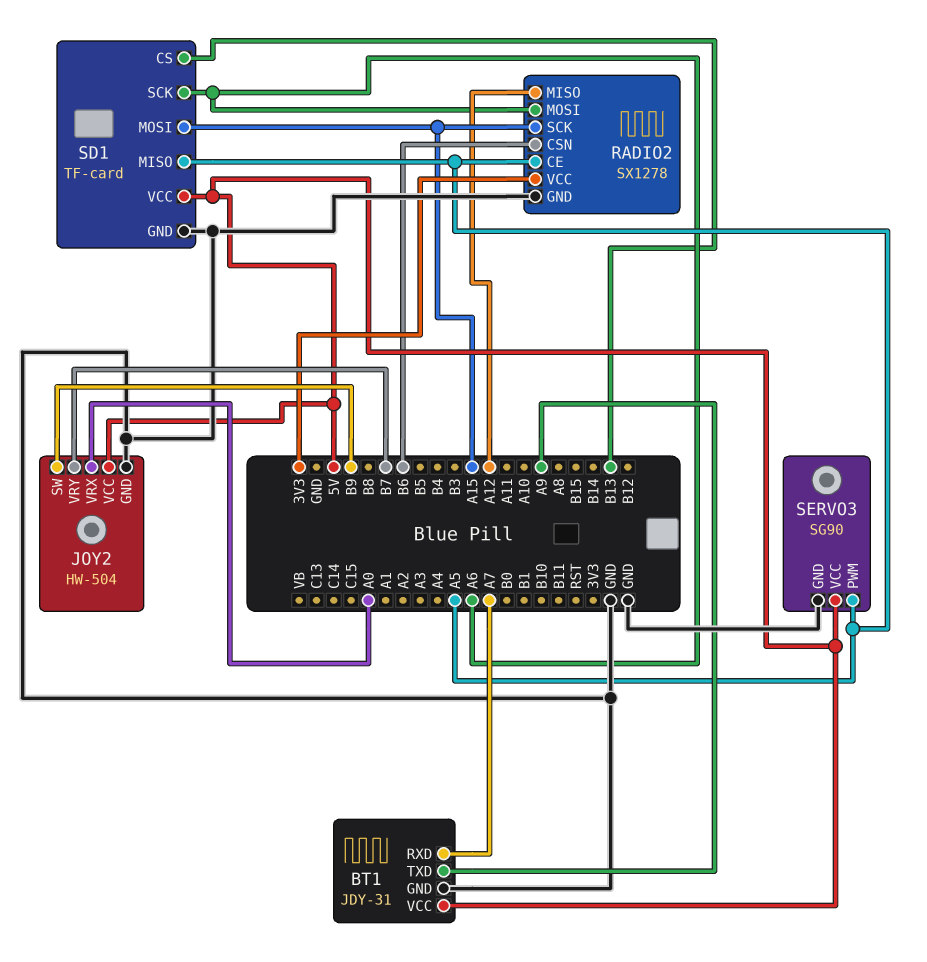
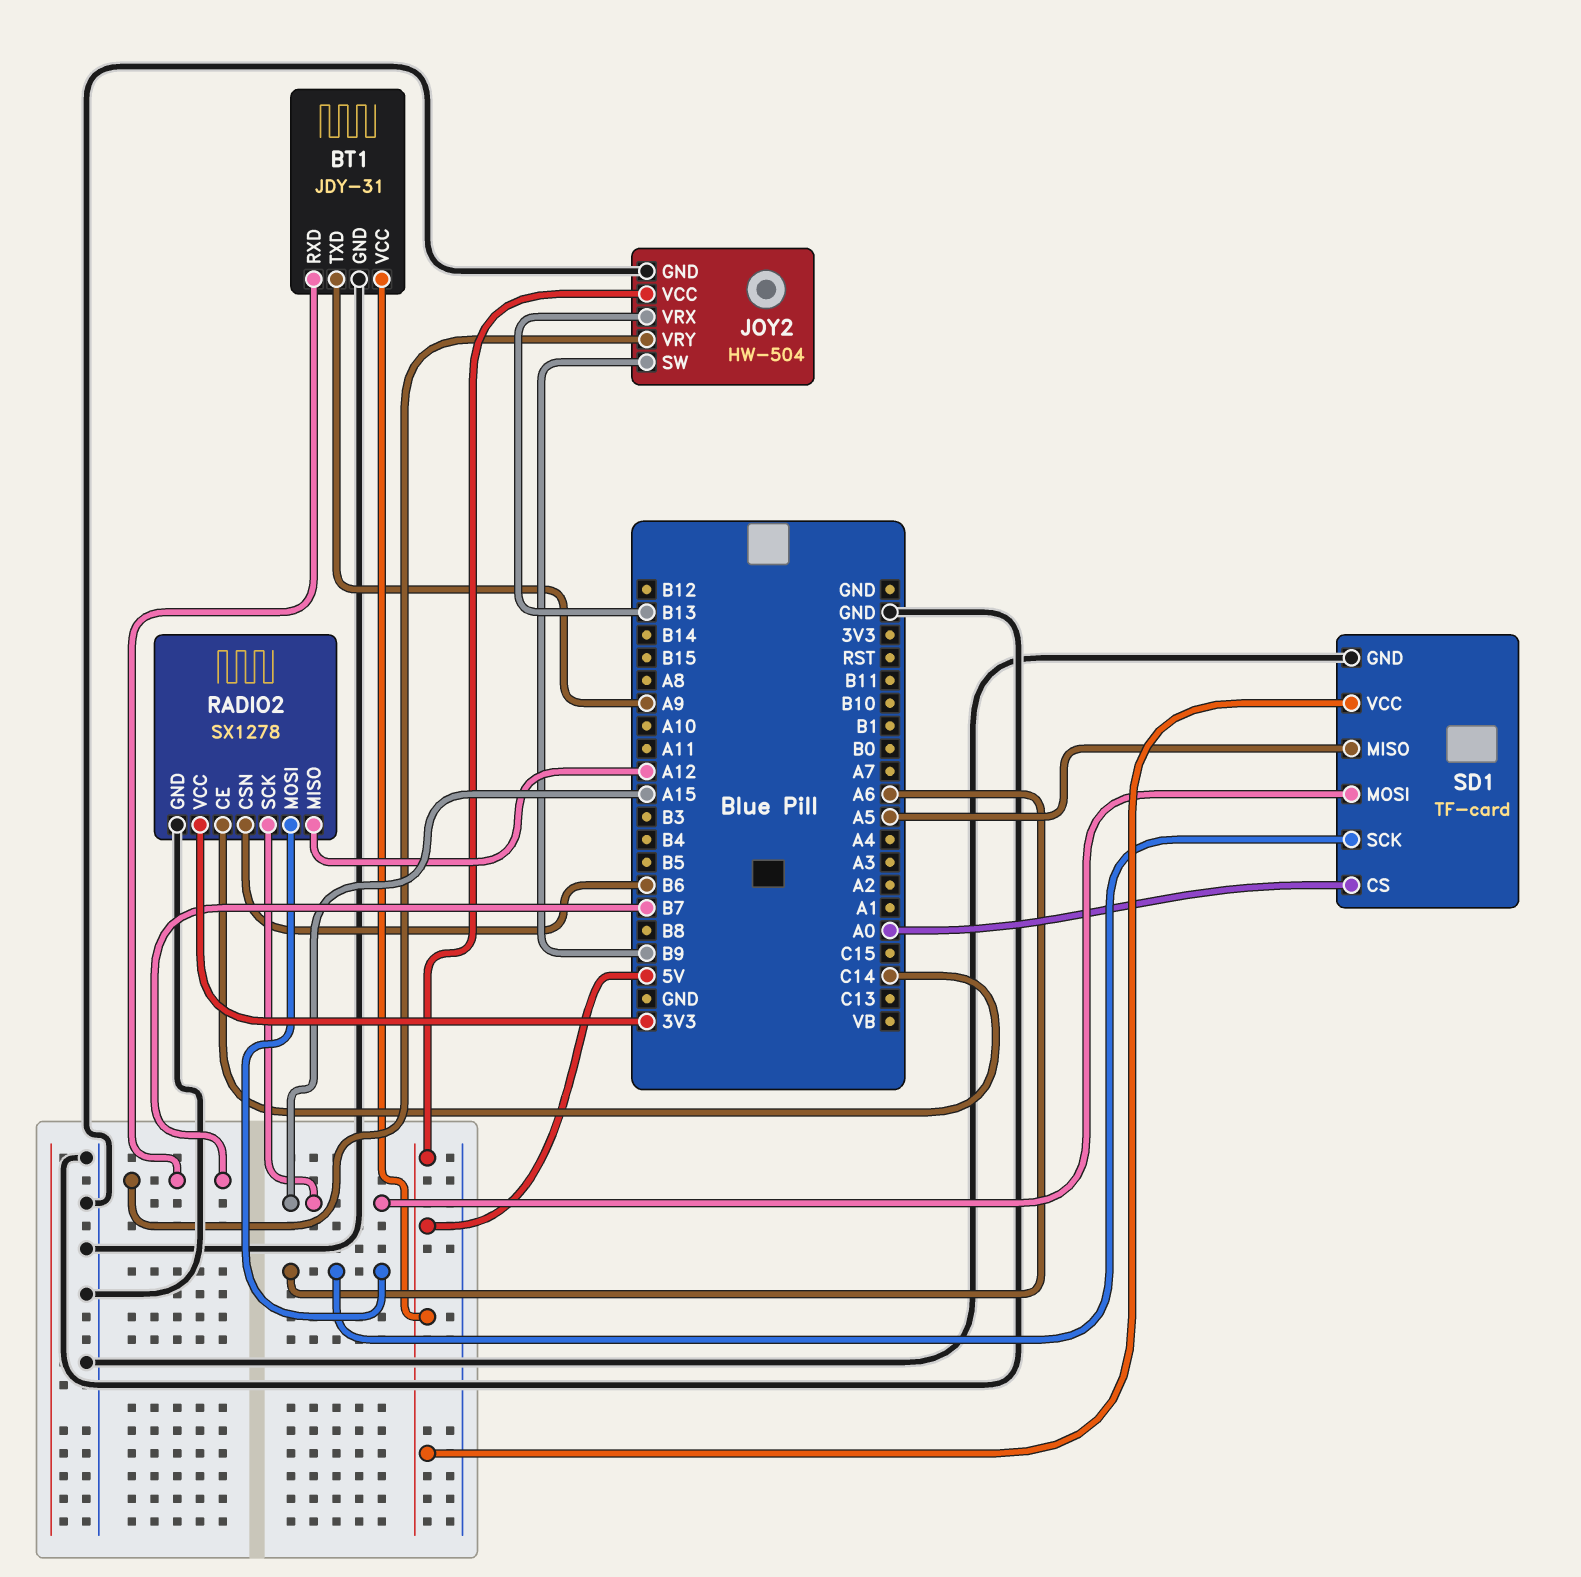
BT1 pin RXD: A7 -> B7
JOY2 pin VRX: A0 -> B13
RADIO2 pin CE: A5 -> C14
SD1 pin CS: B13 -> A0
SERVO3: SG90 -> none
SERVO3 pin GND: GND -> none
SERVO3 pin PWM: A5 -> none
SERVO3 pin VCC: 5V -> none

